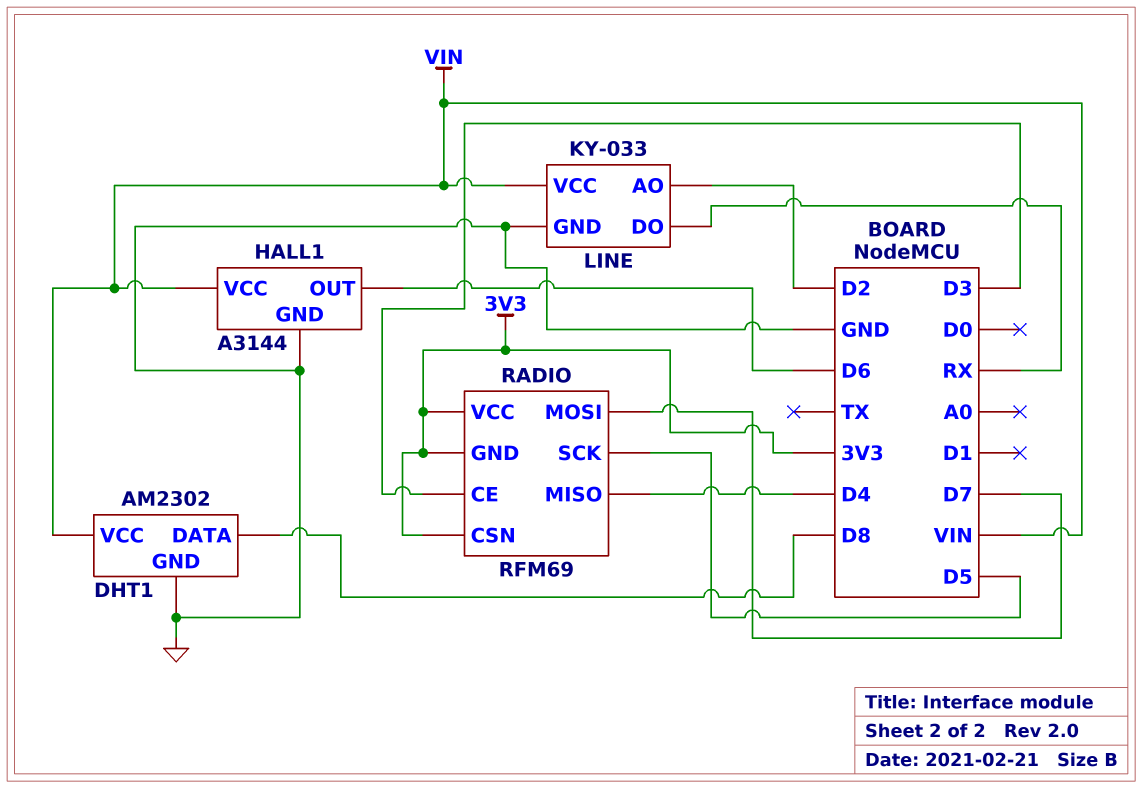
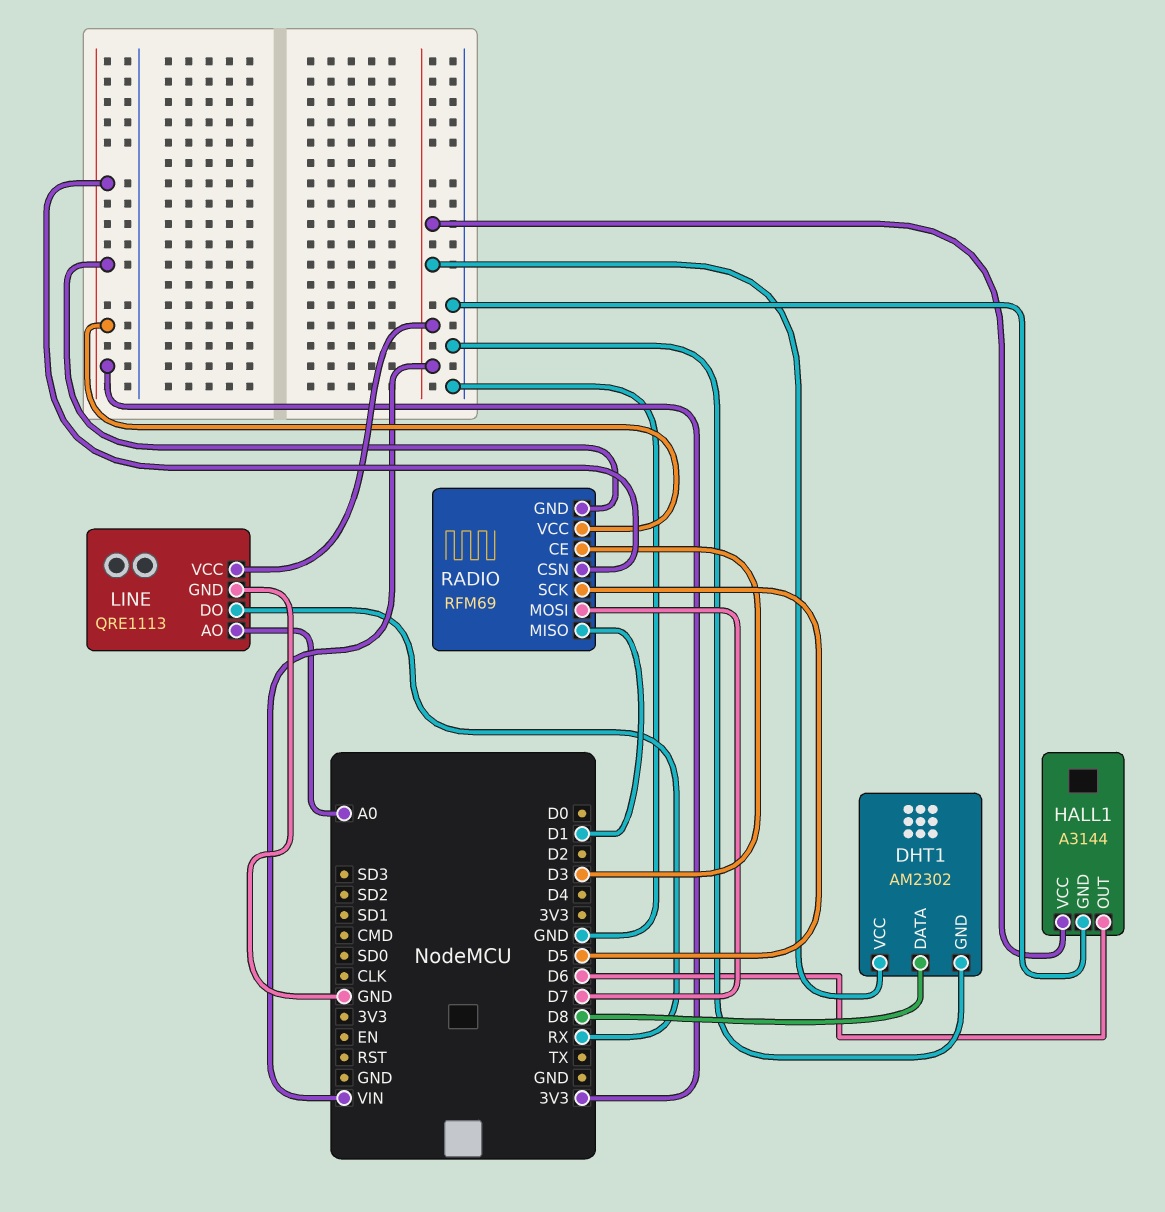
LINE: KY-033 -> QRE1113
LINE pin AO: D2 -> A0
RADIO pin MISO: D4 -> D1

